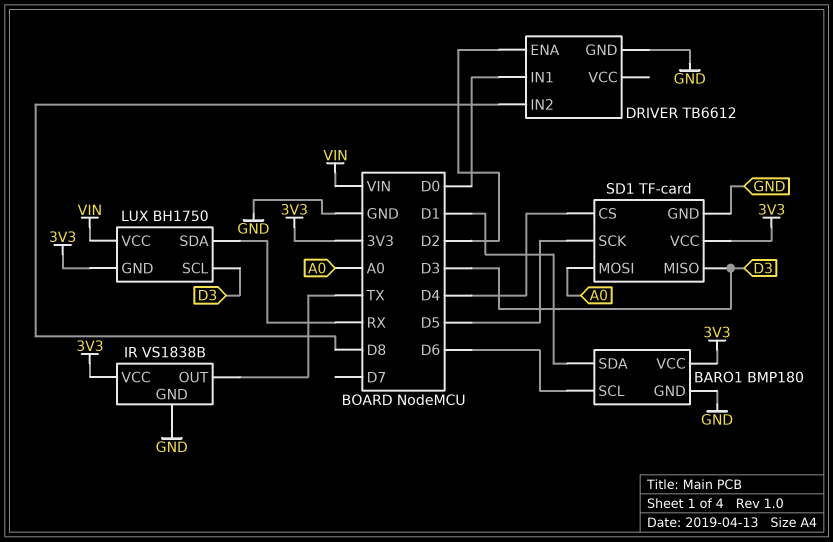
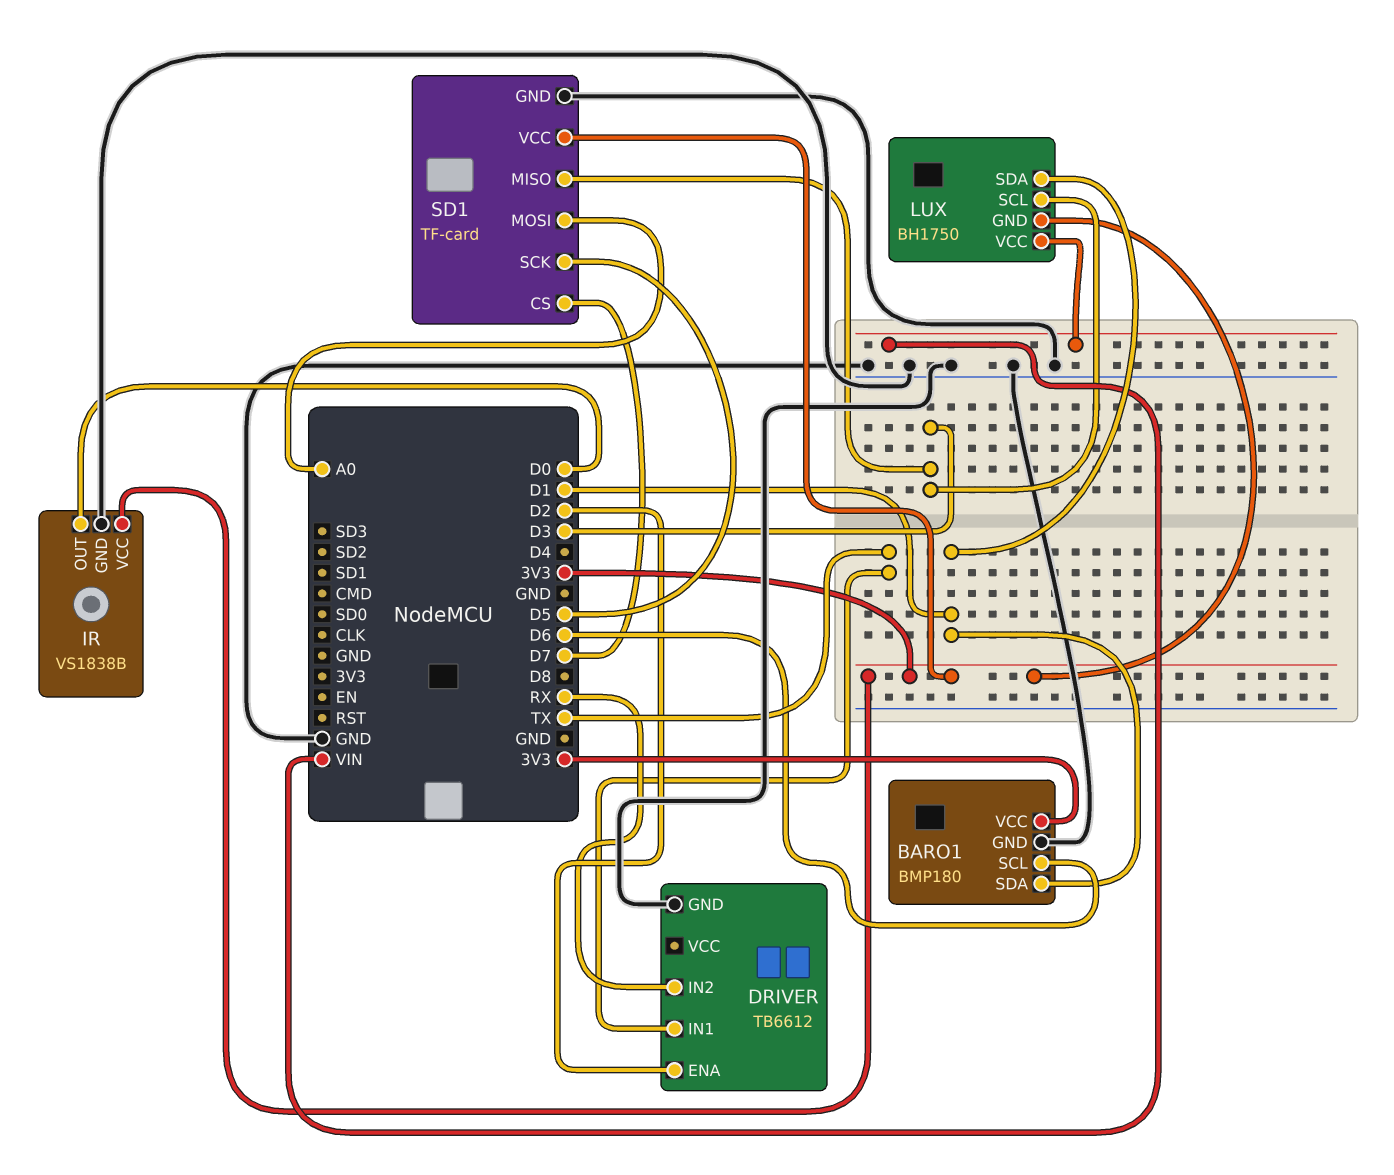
DRIVER pin IN1: D0 -> TX
DRIVER pin IN2: D8 -> RX
IR pin OUT: TX -> D0
LUX pin SDA: RX -> D1
SD1 pin CS: D4 -> D7

